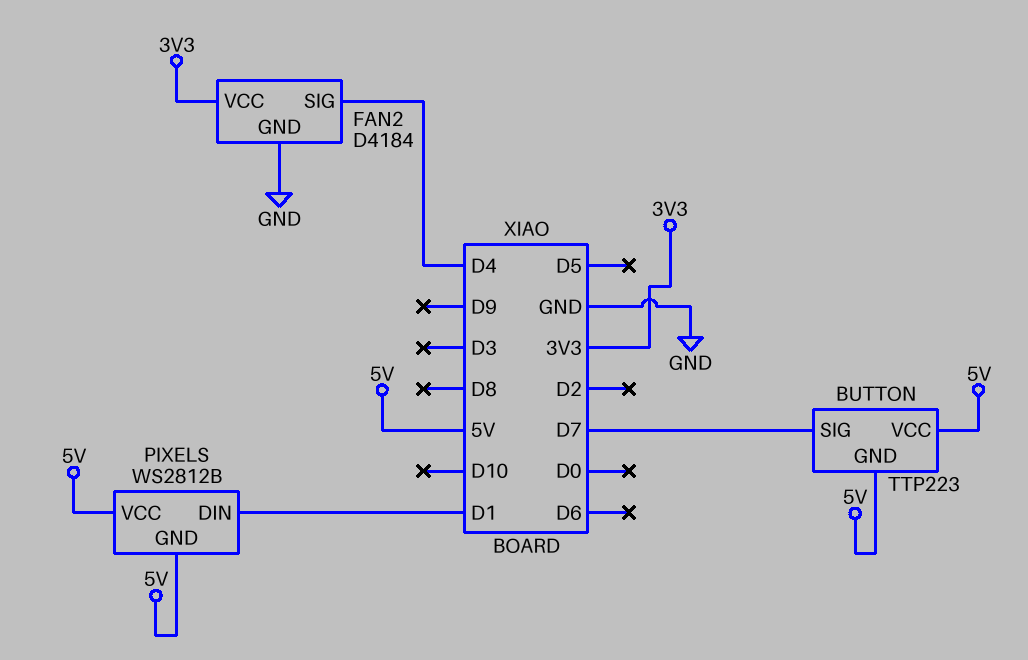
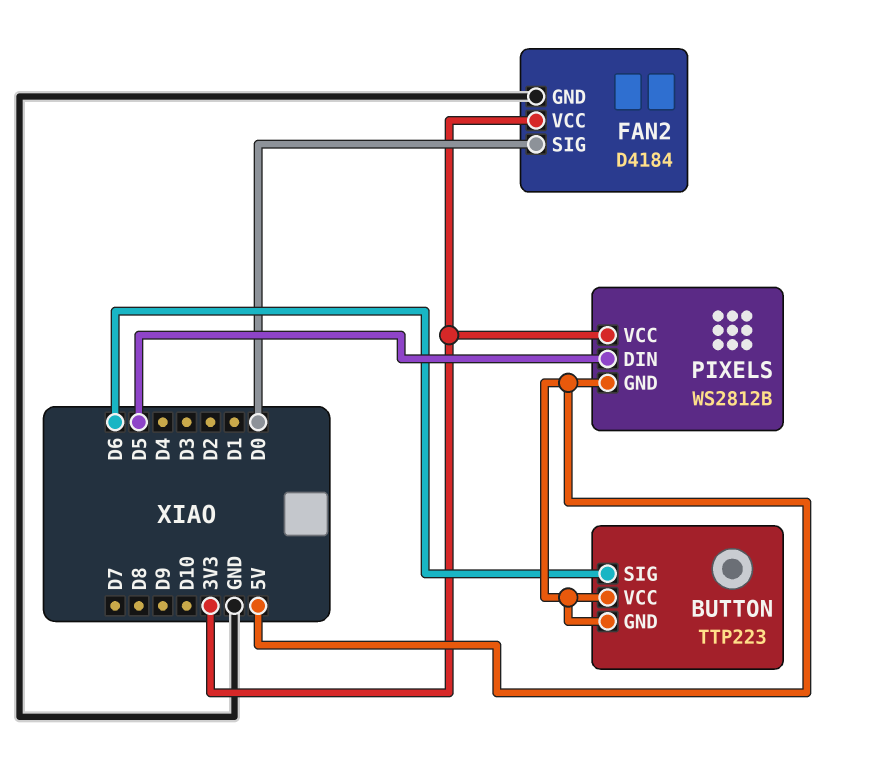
BUTTON pin SIG: D7 -> D6
FAN2 pin SIG: D4 -> D0
PIXELS pin DIN: D1 -> D5
PIXELS pin VCC: 5V -> 3V3

